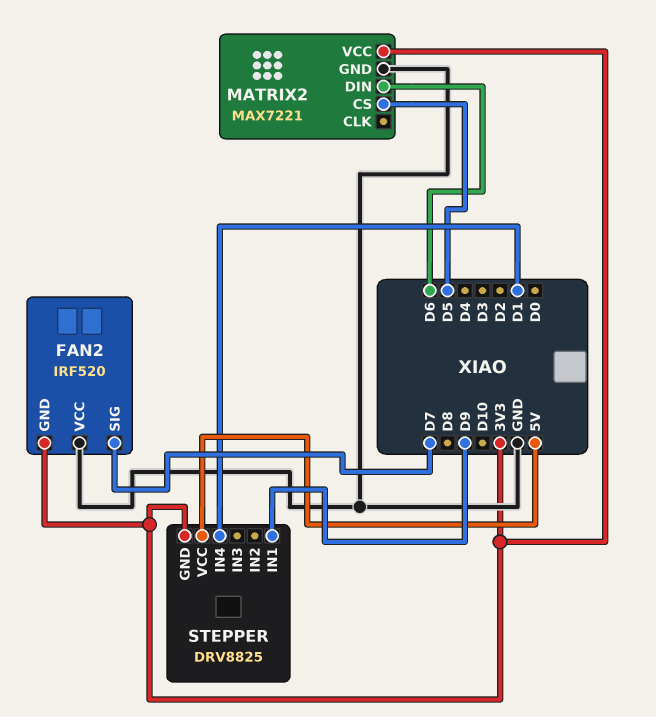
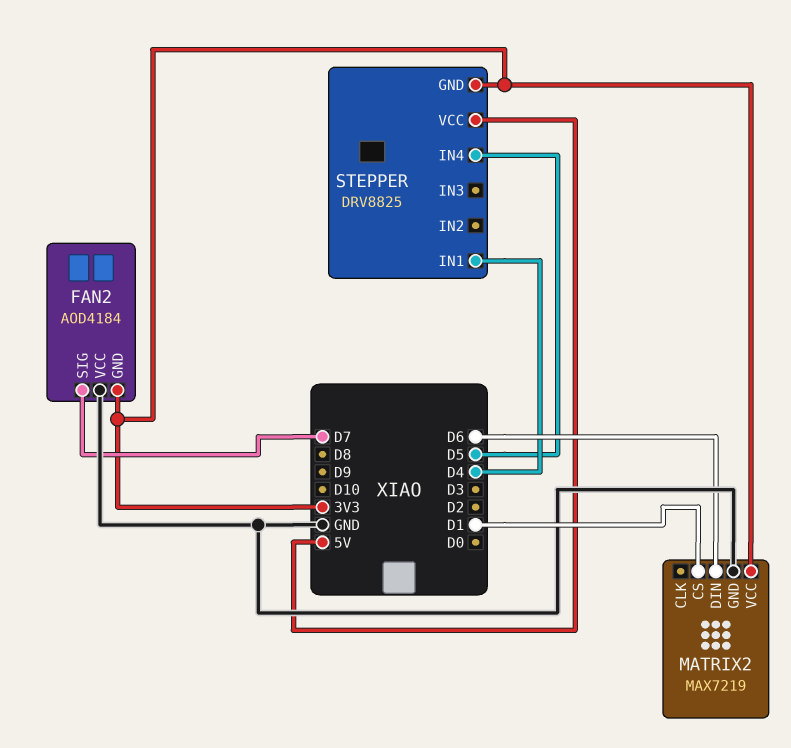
FAN2: IRF520 -> AOD4184
MATRIX2: MAX7221 -> MAX7219
MATRIX2 pin CS: D5 -> D1
STEPPER pin IN1: D9 -> D4
STEPPER pin IN4: D1 -> D5

